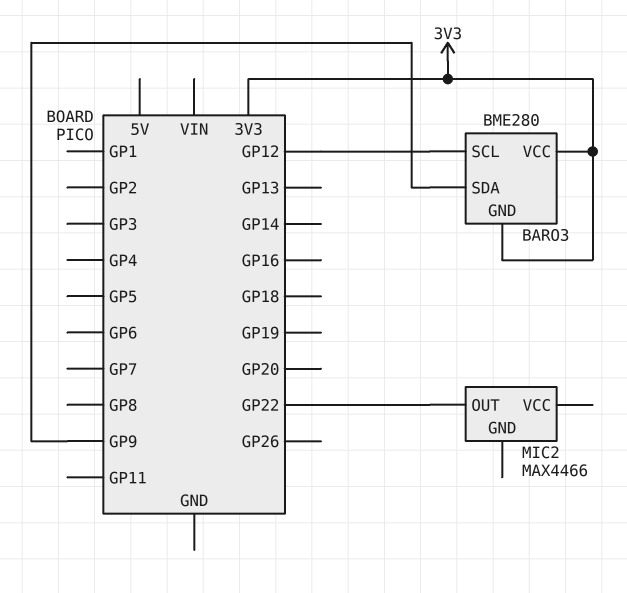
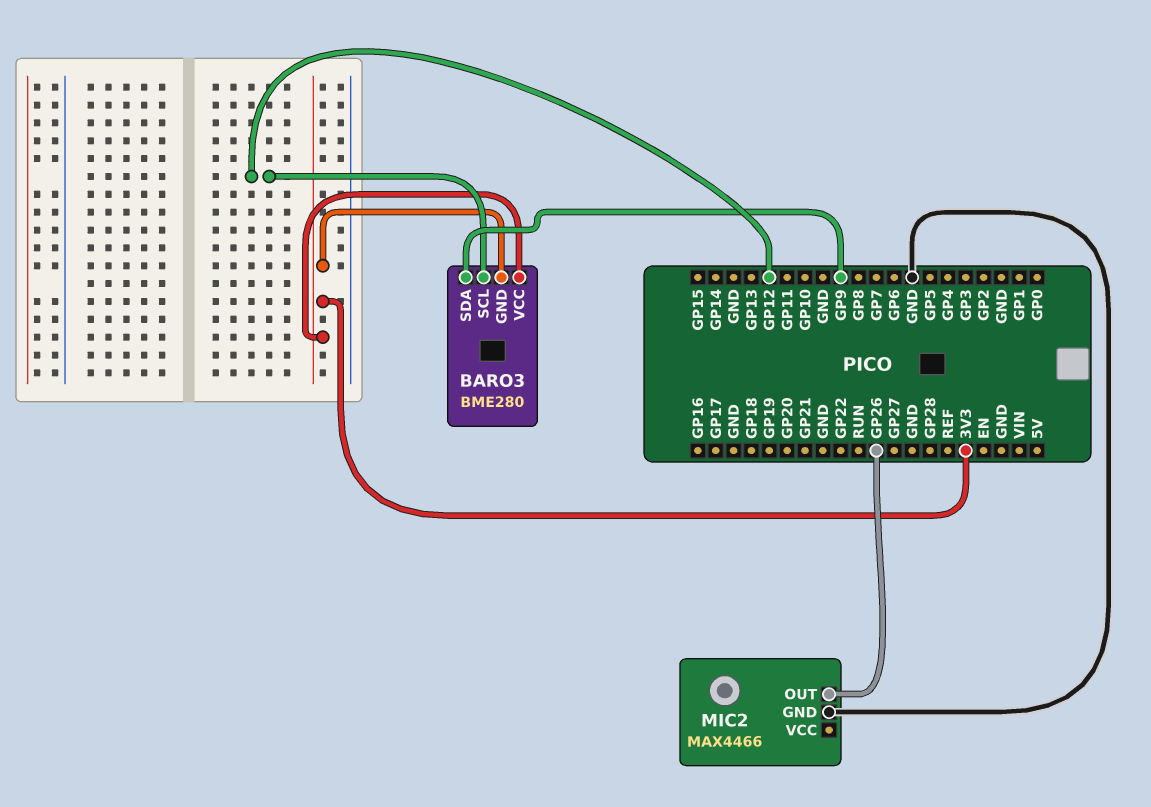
MIC2 pin GND: none -> GND
MIC2 pin OUT: GP22 -> GP26

